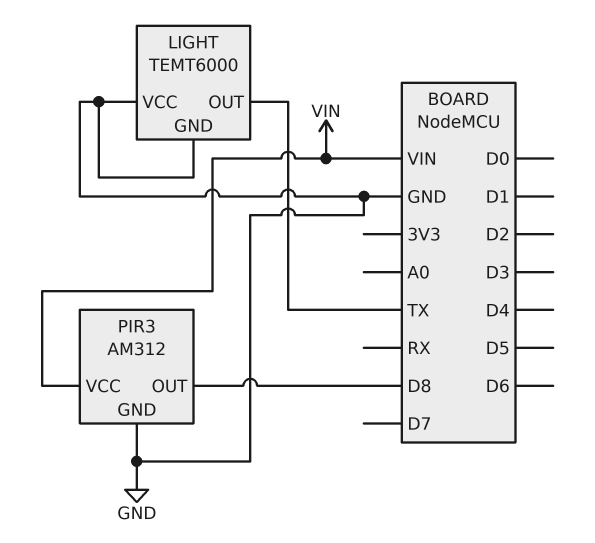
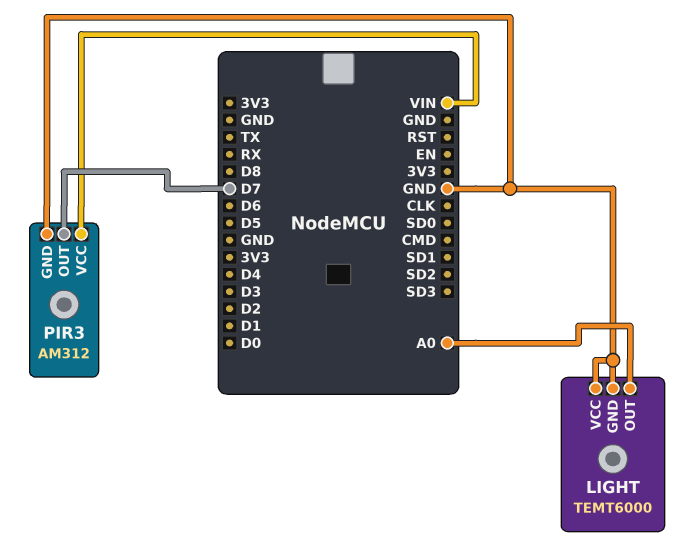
LIGHT pin OUT: TX -> A0
PIR3 pin OUT: D8 -> D7

